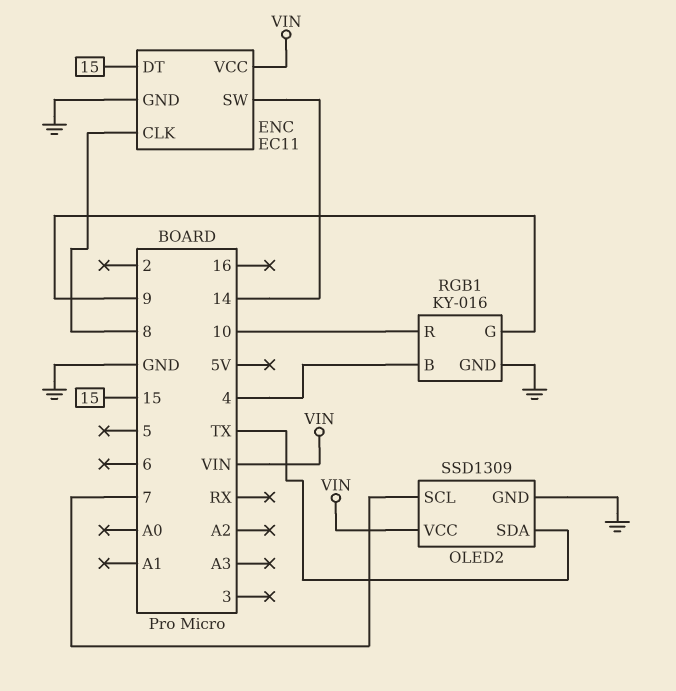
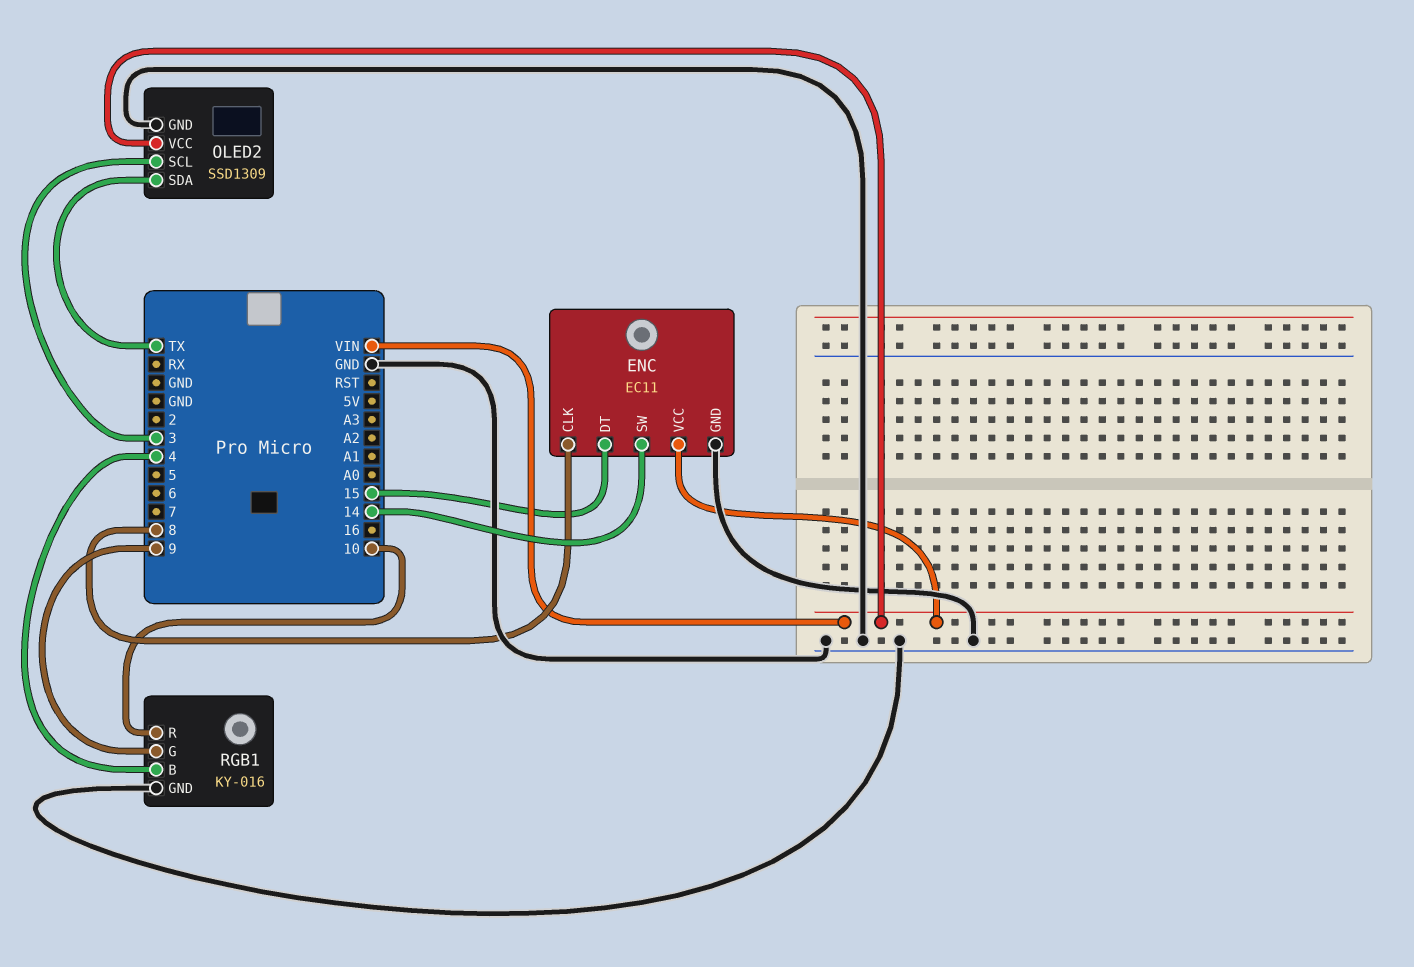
OLED2 pin SCL: 7 -> 3

